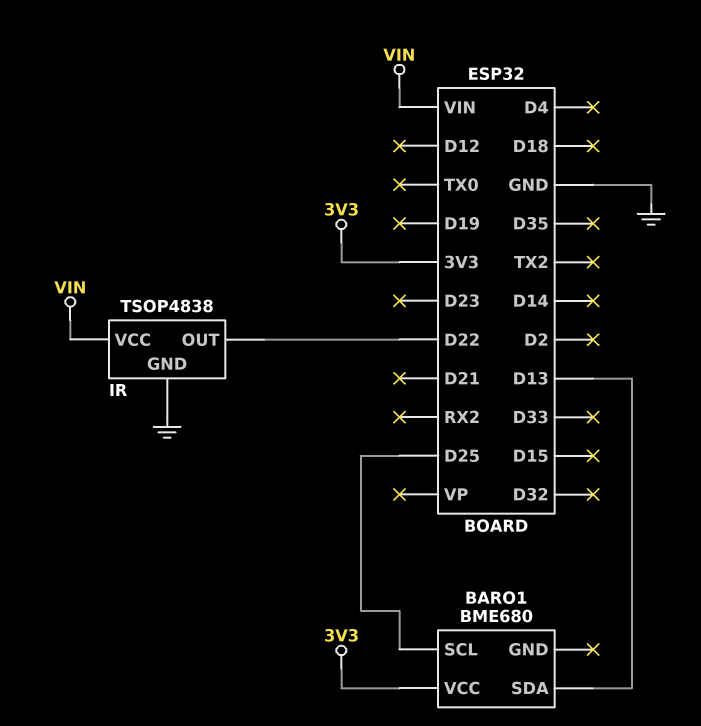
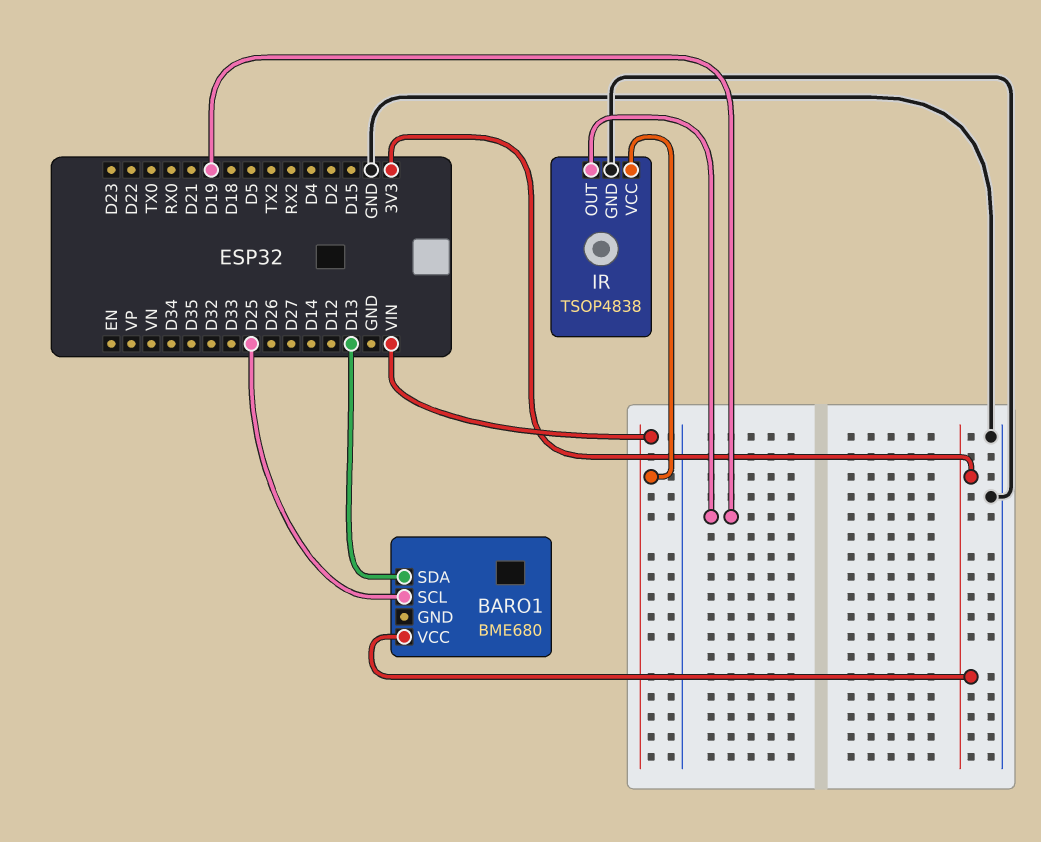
IR pin OUT: D22 -> D19

